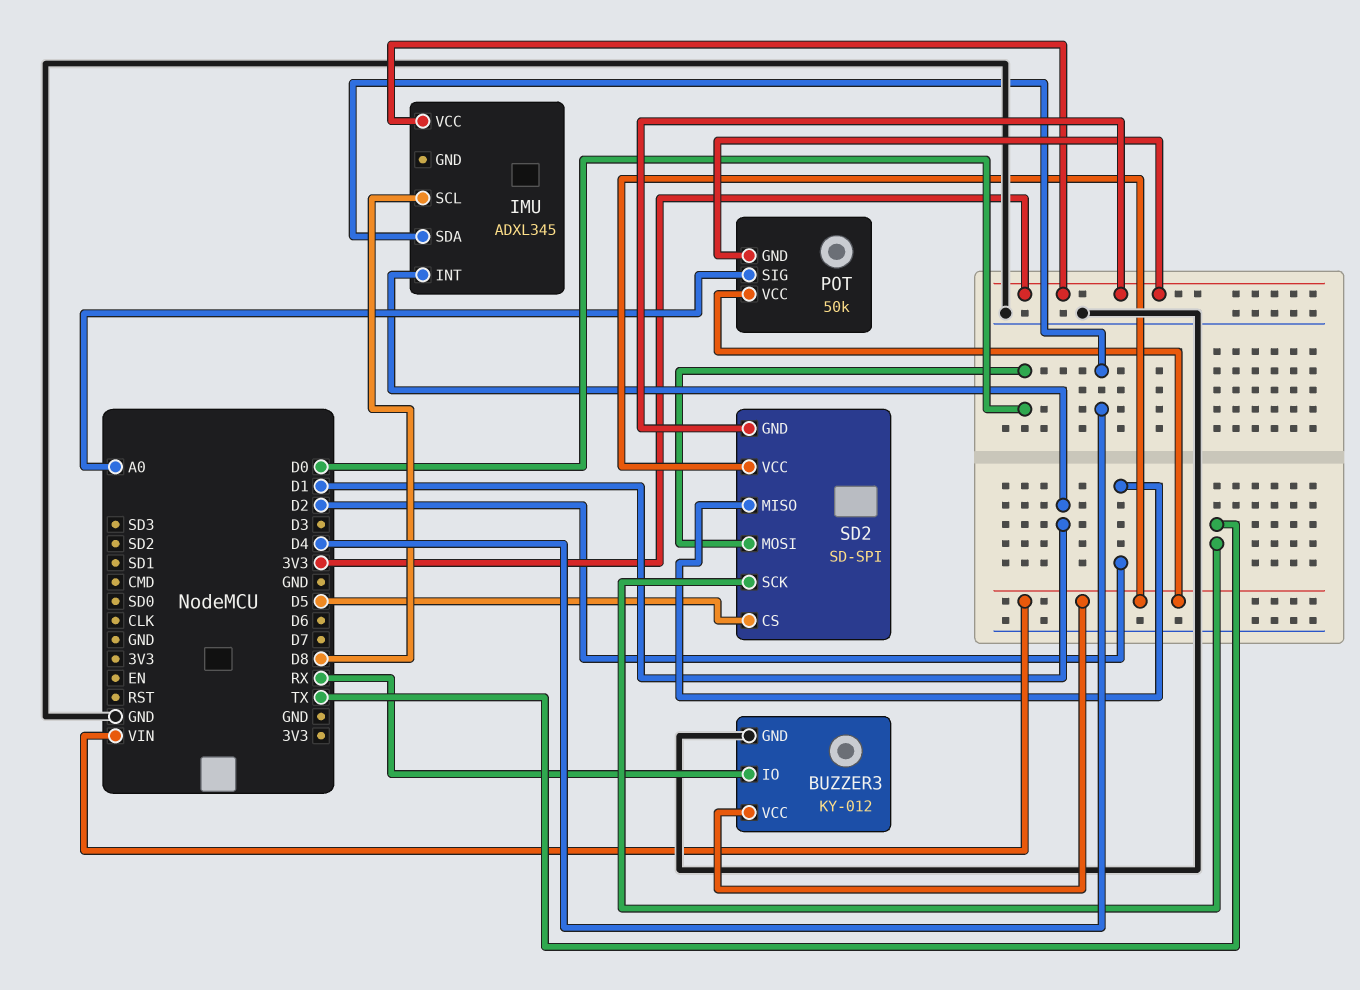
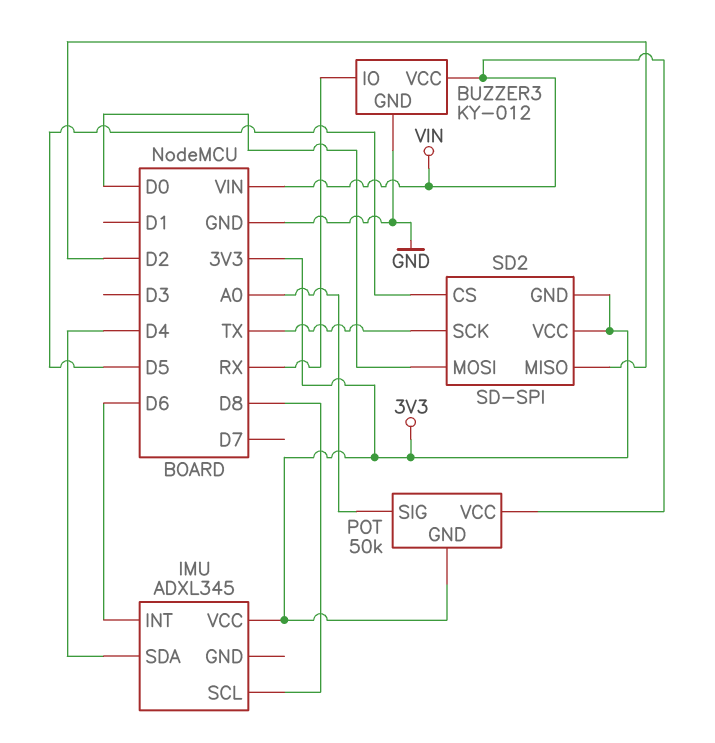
IMU pin INT: D1 -> D6
SD2 pin VCC: VIN -> 3V3

